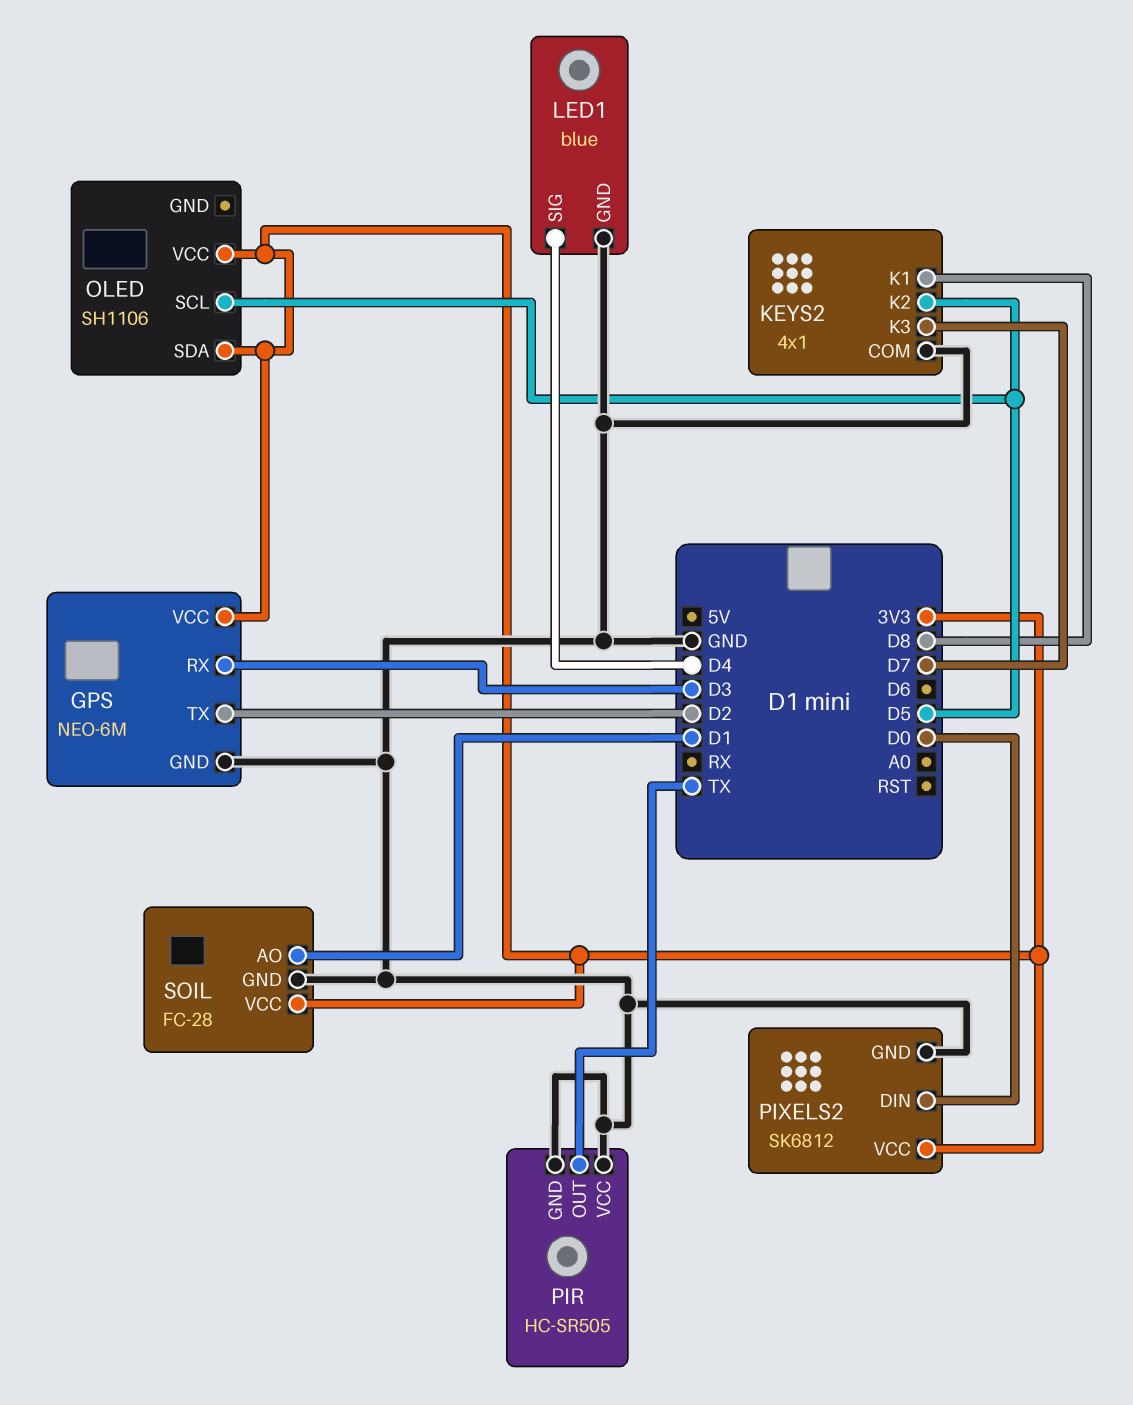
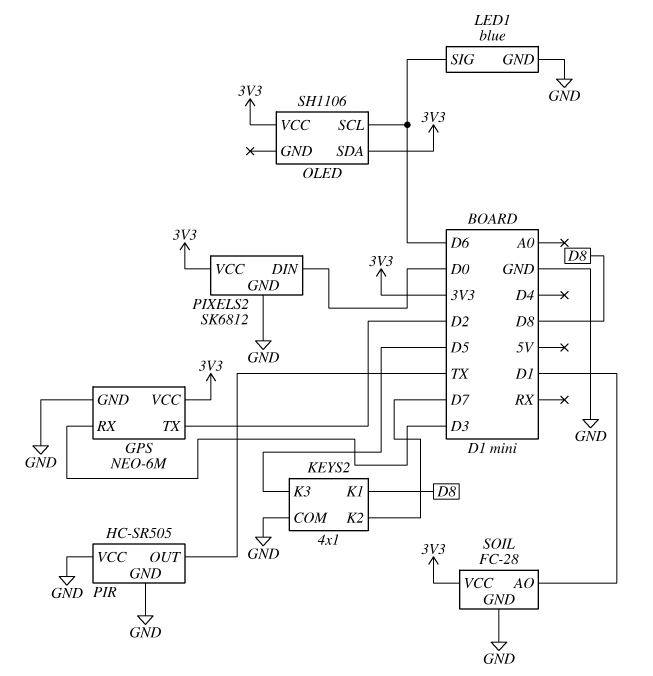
KEYS2 pin K2: D5 -> D7
KEYS2 pin K3: D7 -> D5
LED1 pin SIG: D4 -> D6
OLED pin SCL: D5 -> D6

